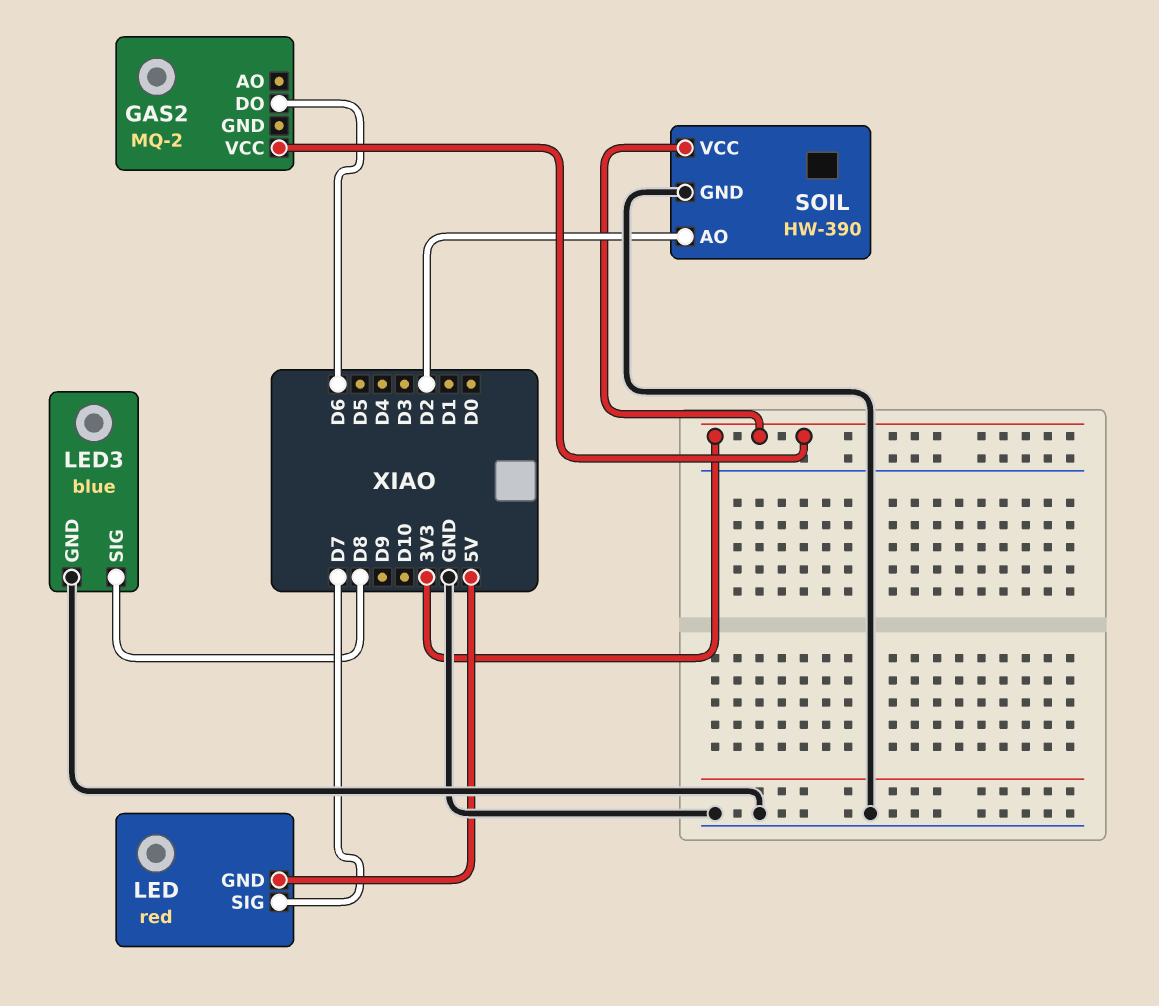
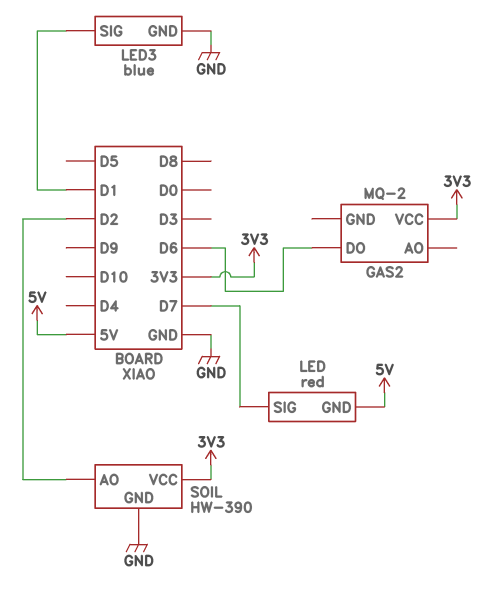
LED3 pin SIG: D8 -> D1

